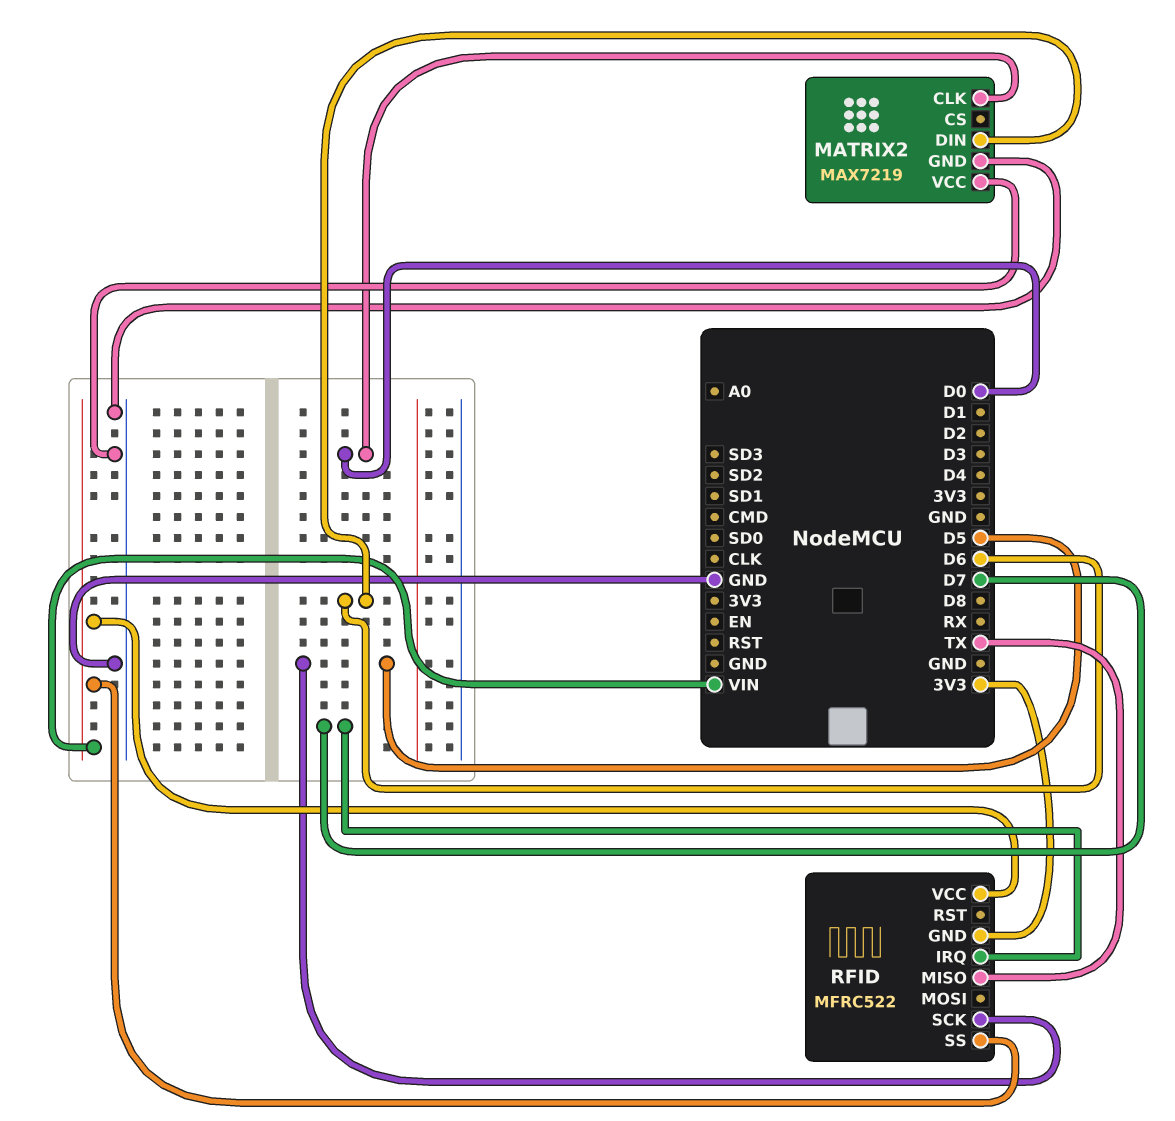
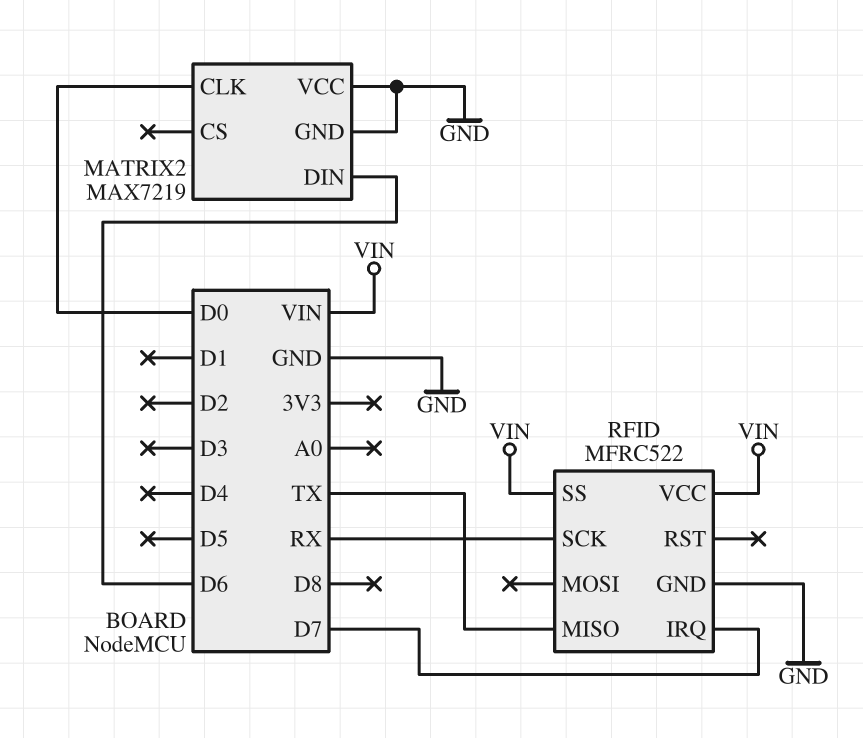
RFID pin GND: 3V3 -> GND
RFID pin SCK: D5 -> RX

